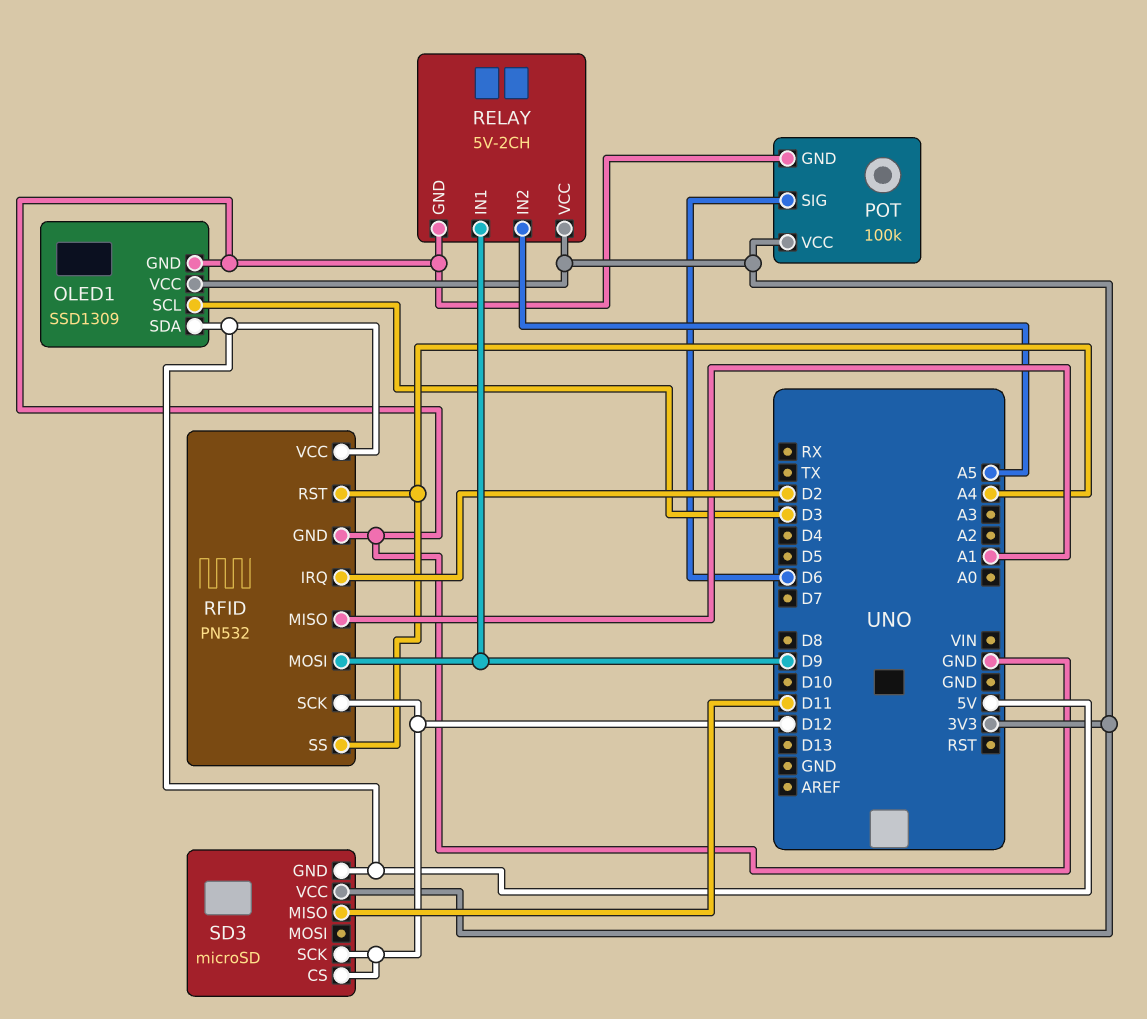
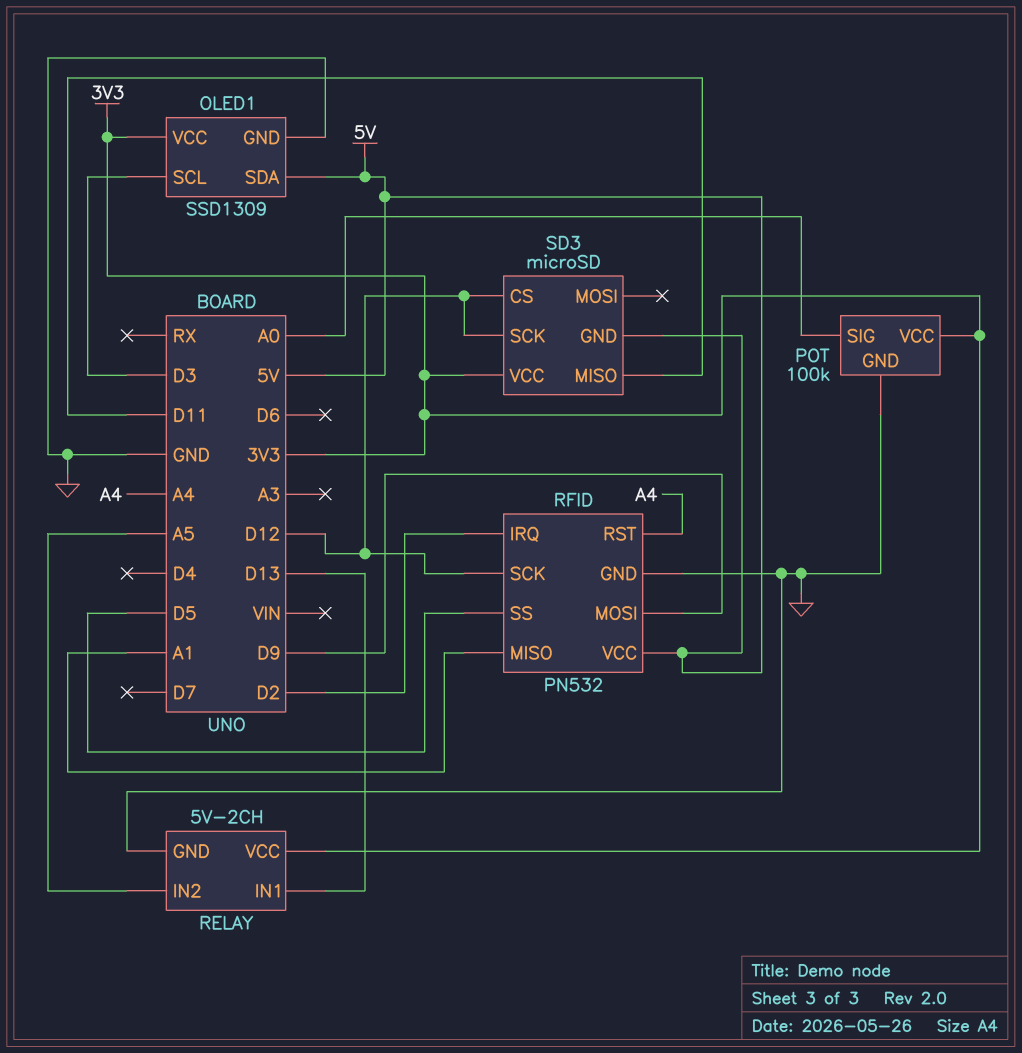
POT pin SIG: D6 -> A0
RELAY pin IN1: D9 -> D13
RFID pin SS: A4 -> D5

